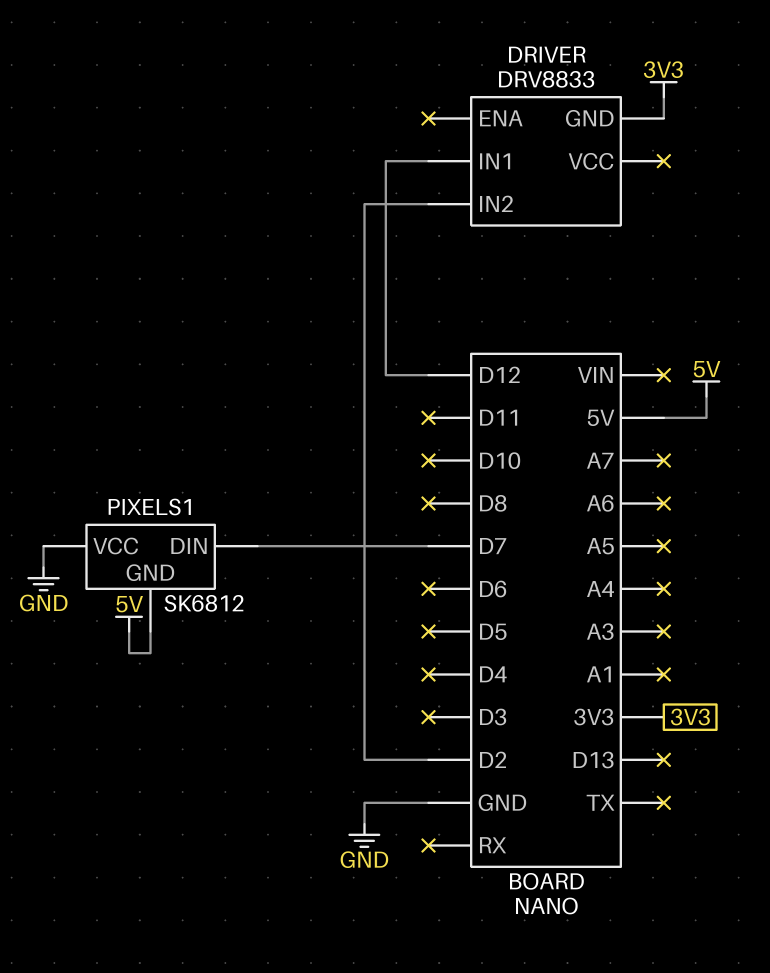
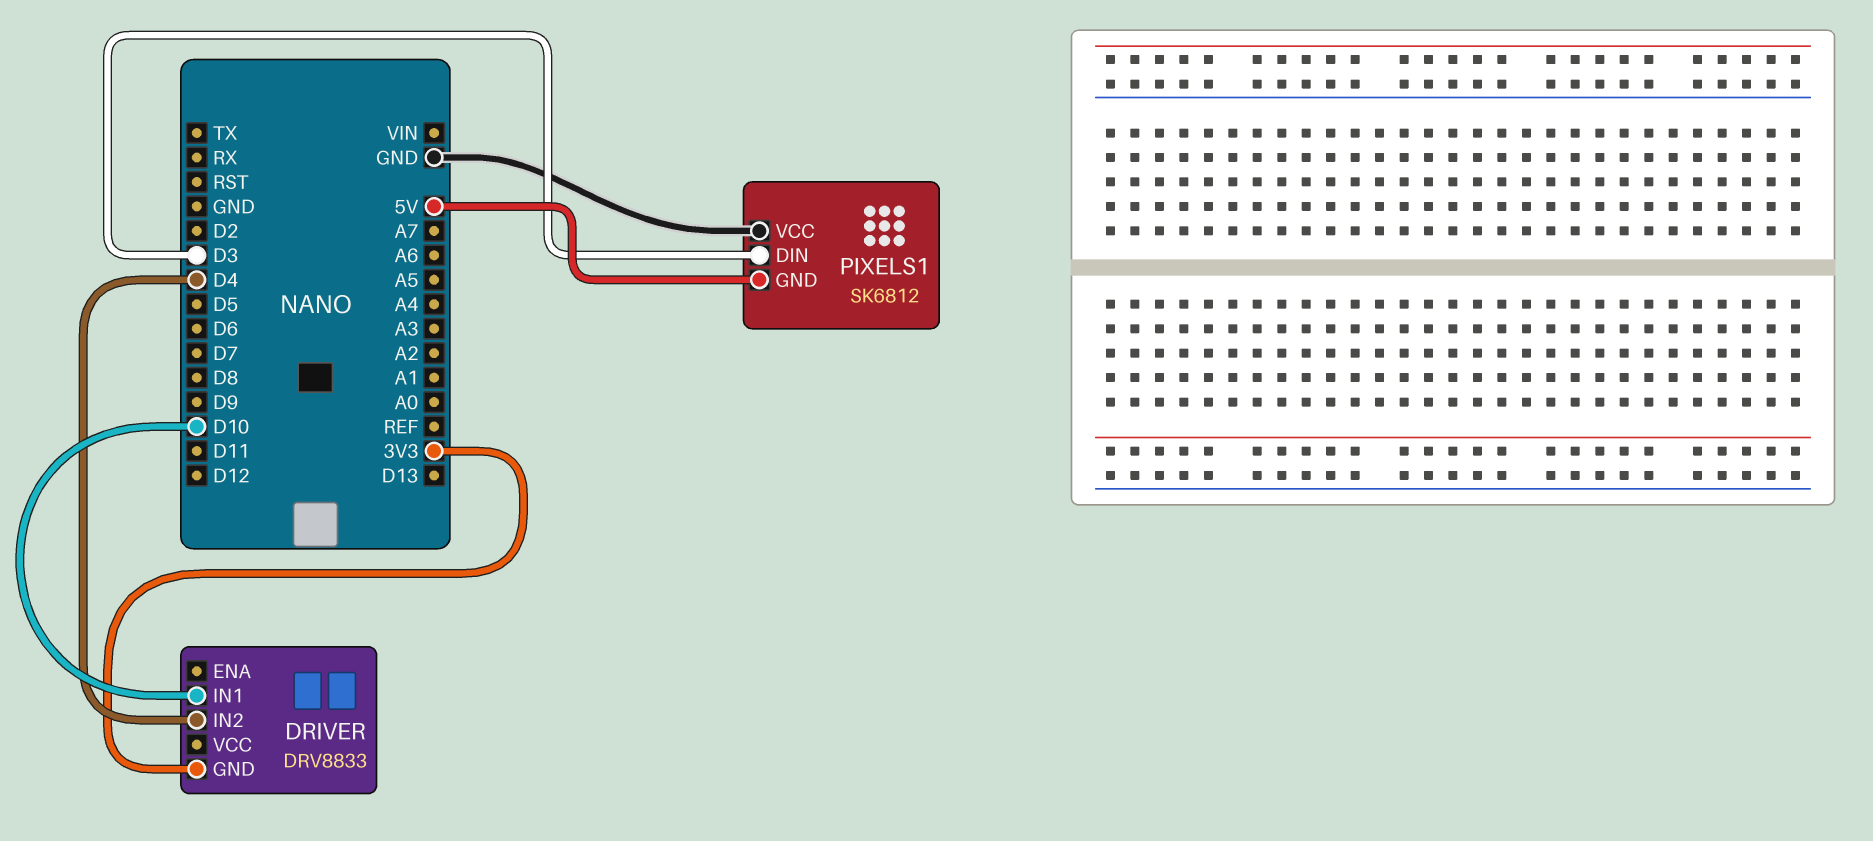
DRIVER pin IN1: D12 -> D10
DRIVER pin IN2: D2 -> D4
PIXELS1 pin DIN: D7 -> D3

